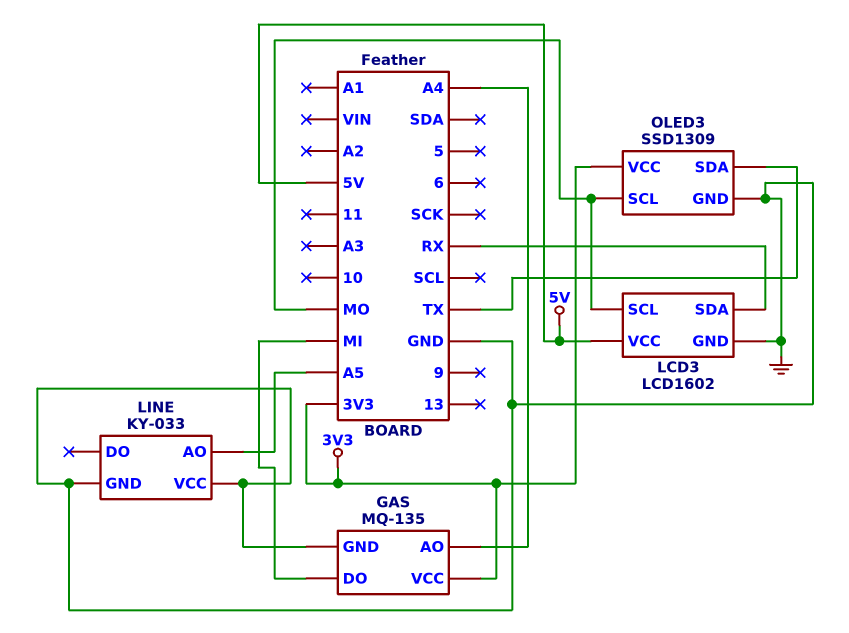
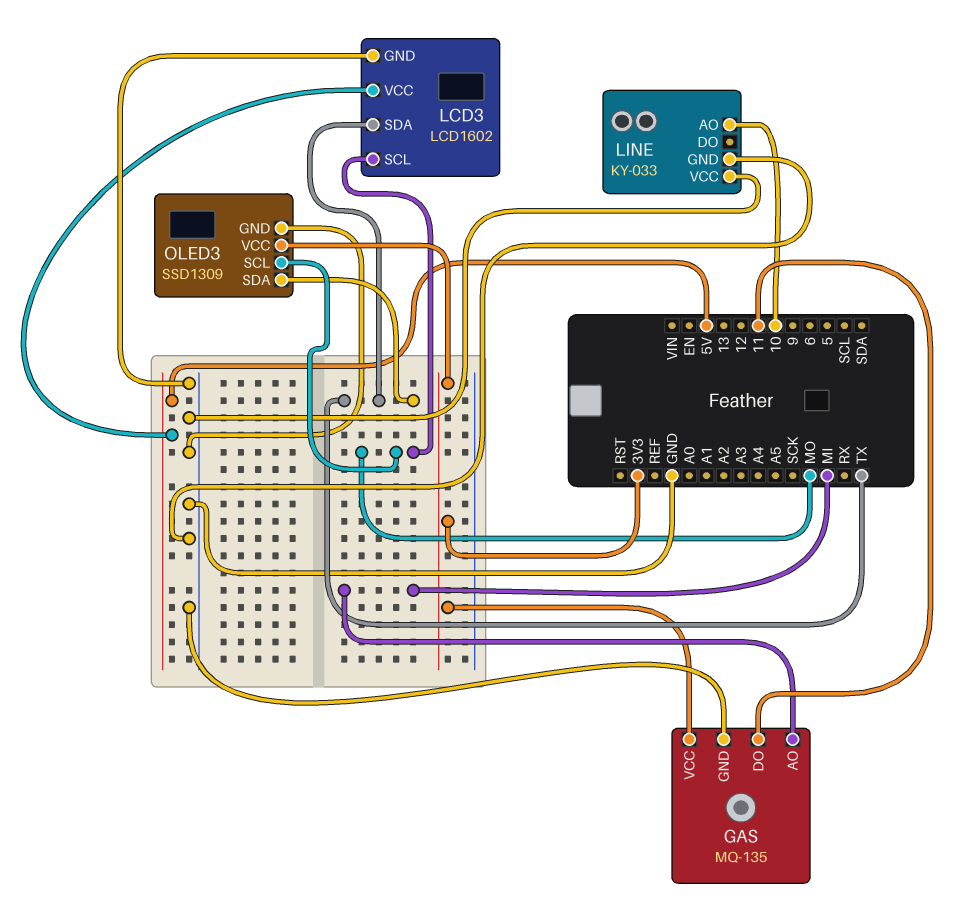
GAS pin AO: A4 -> MI
GAS pin DO: MI -> 11
LCD3 pin SDA: RX -> TX
LINE pin AO: A5 -> 10

